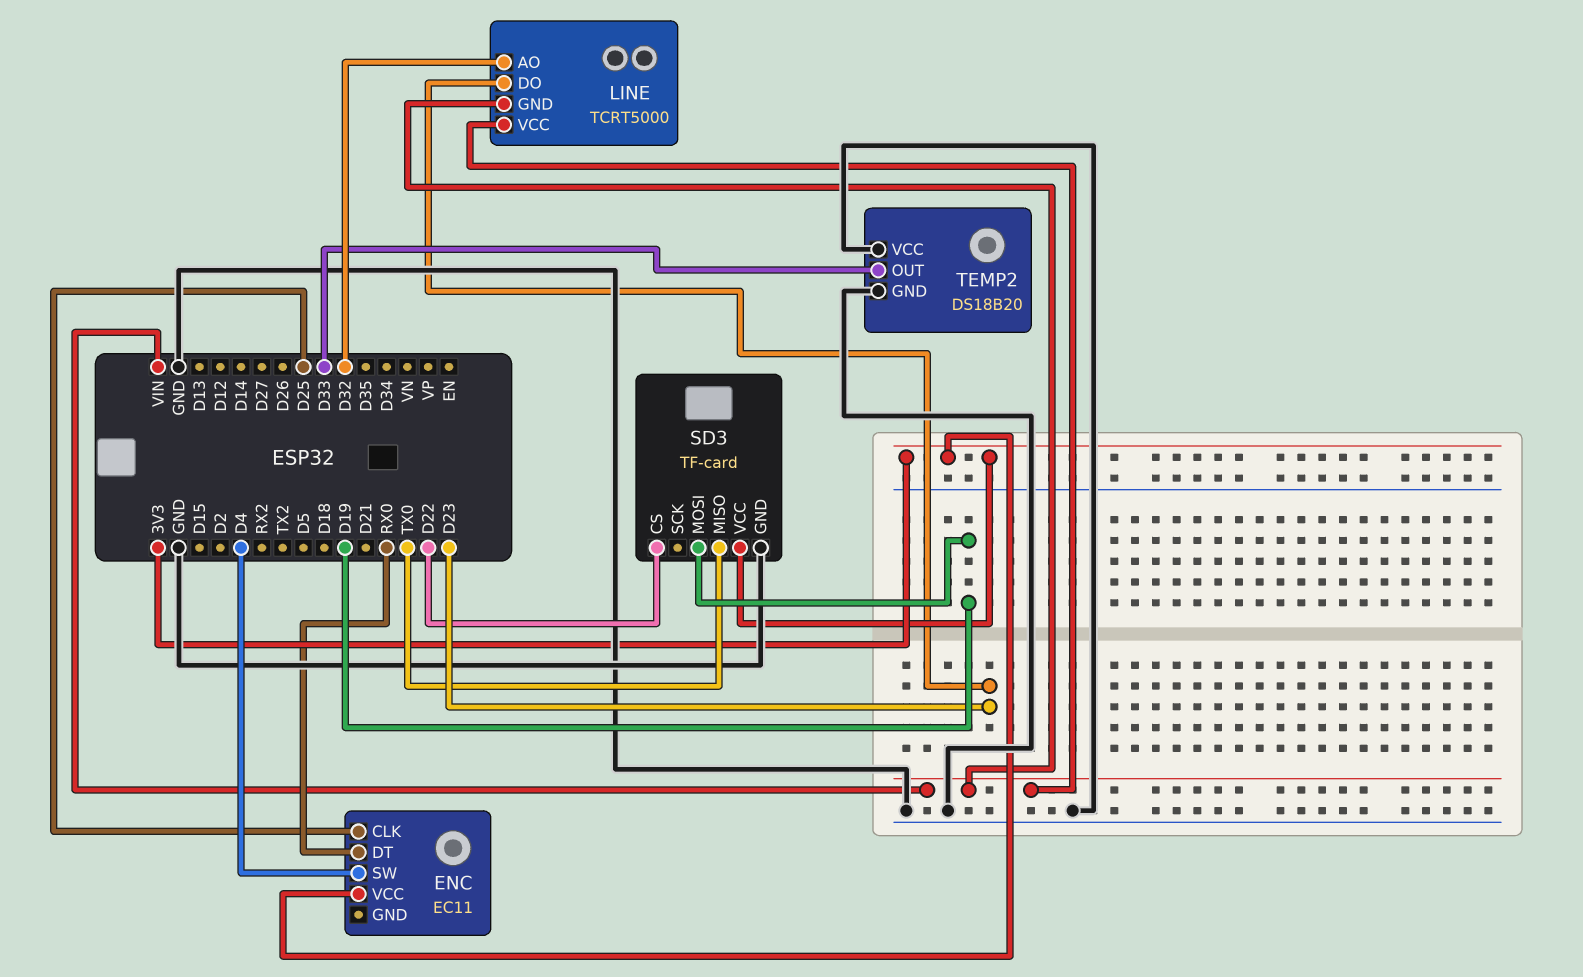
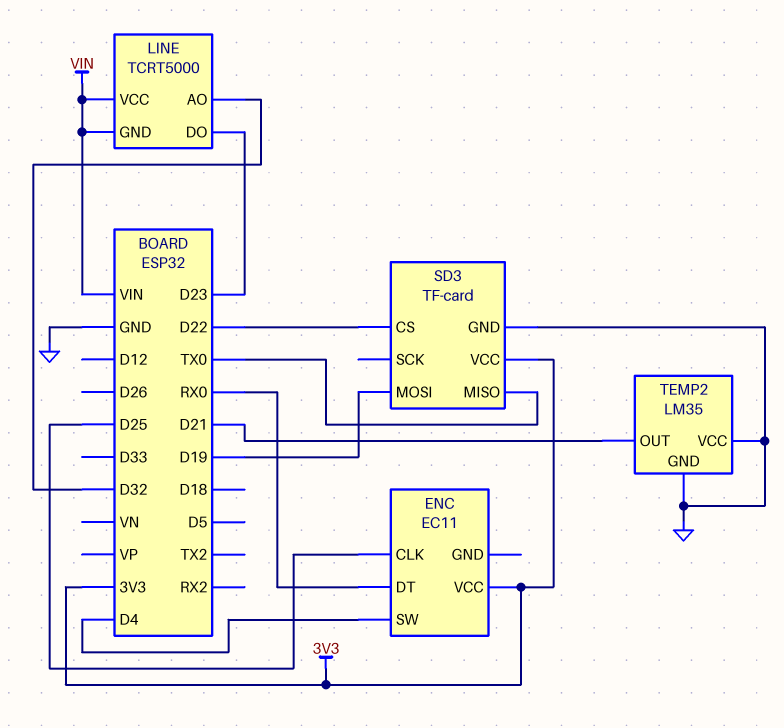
TEMP2: DS18B20 -> LM35
TEMP2 pin OUT: D33 -> D21

